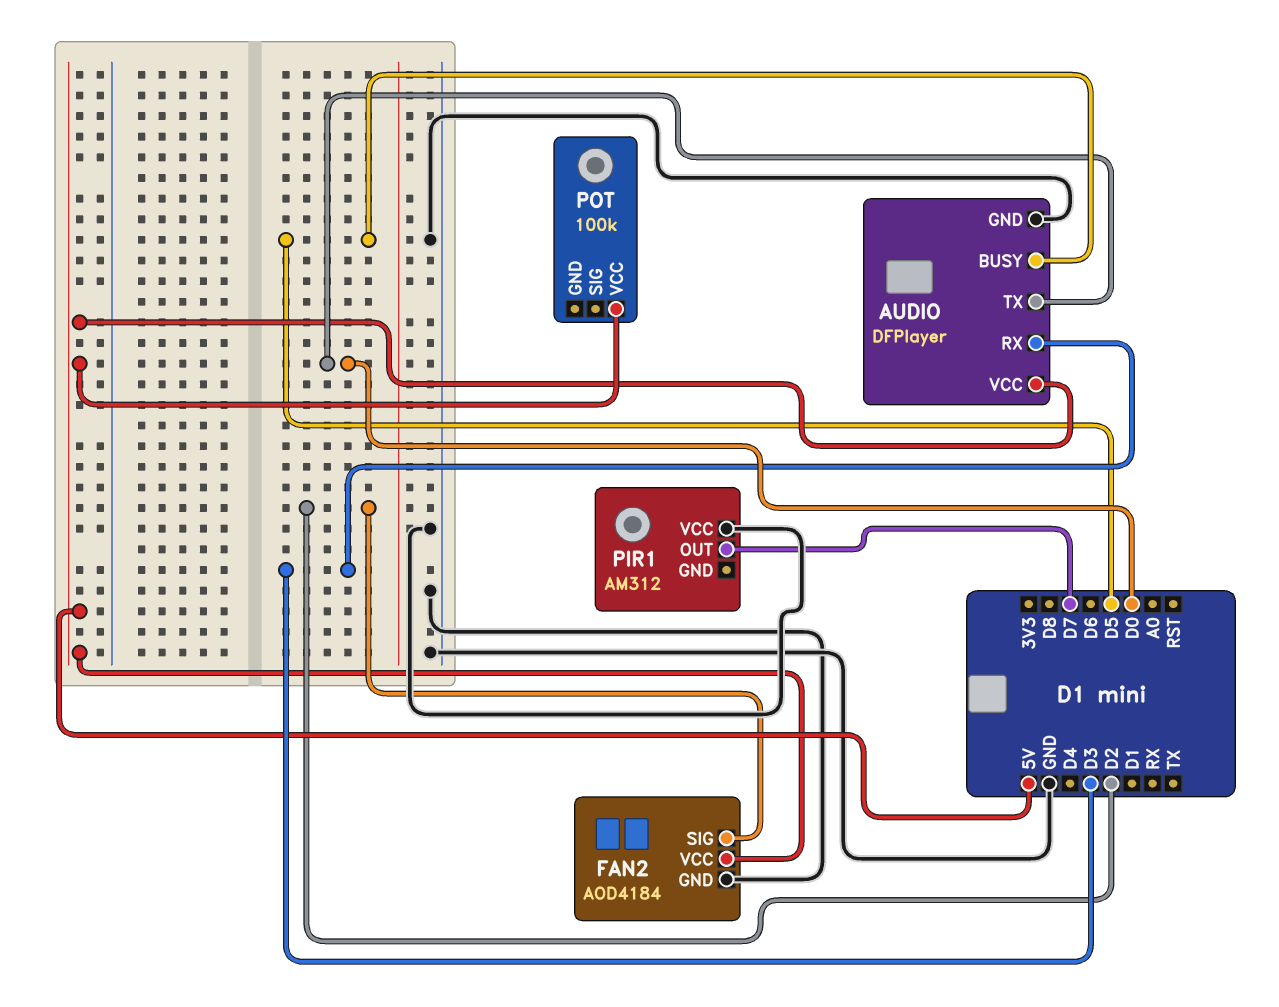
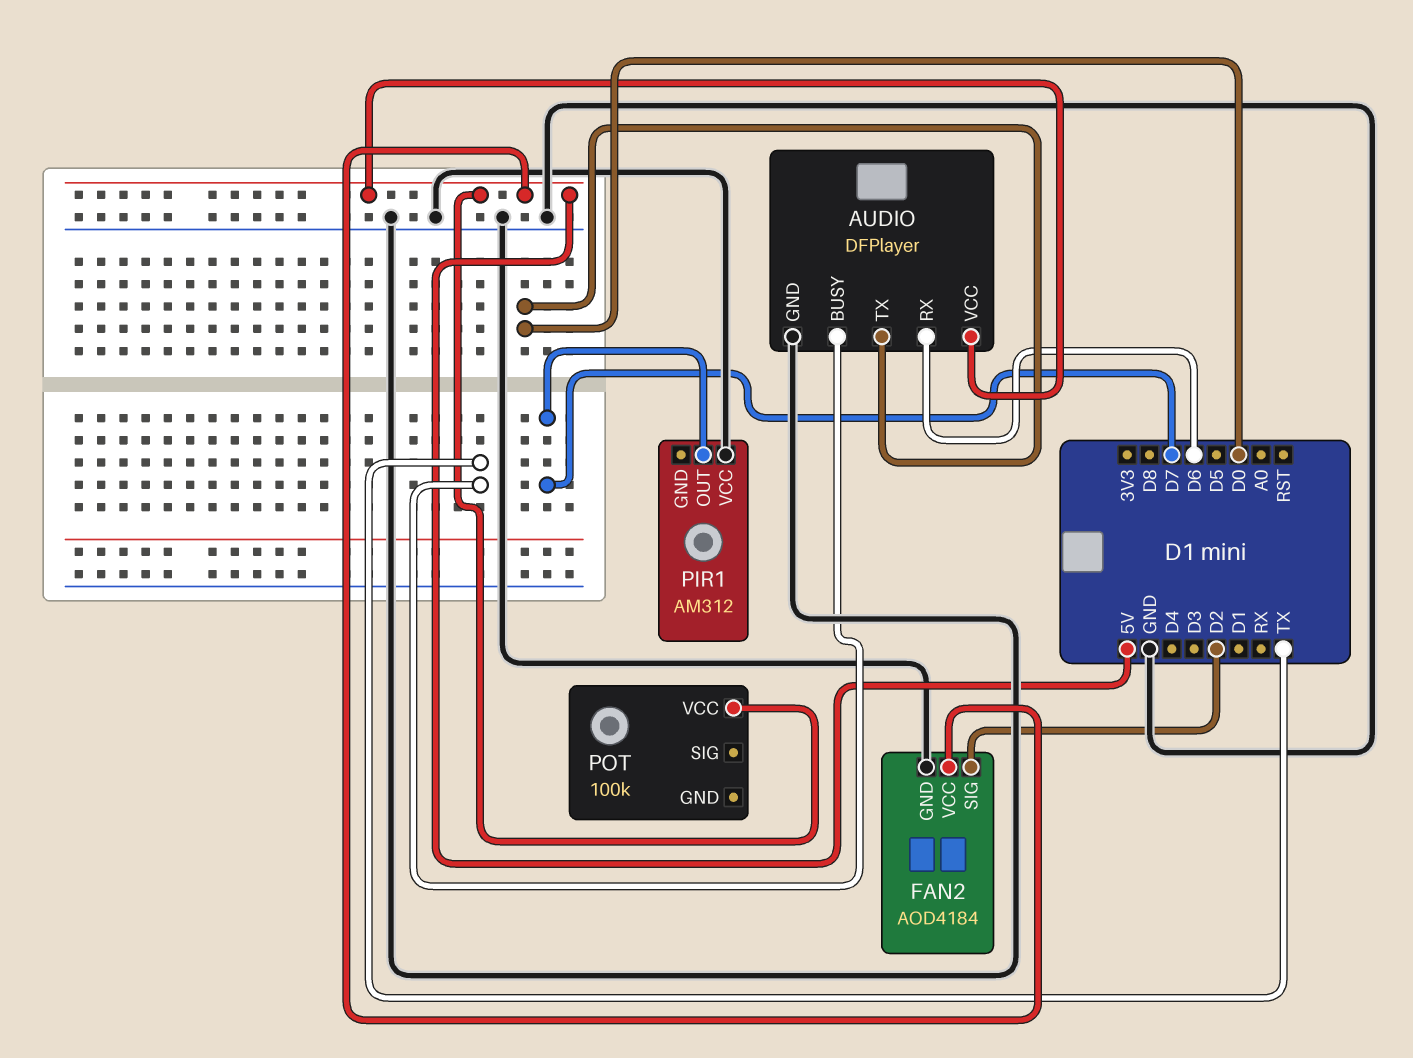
AUDIO pin BUSY: D5 -> TX
AUDIO pin RX: D3 -> D6

